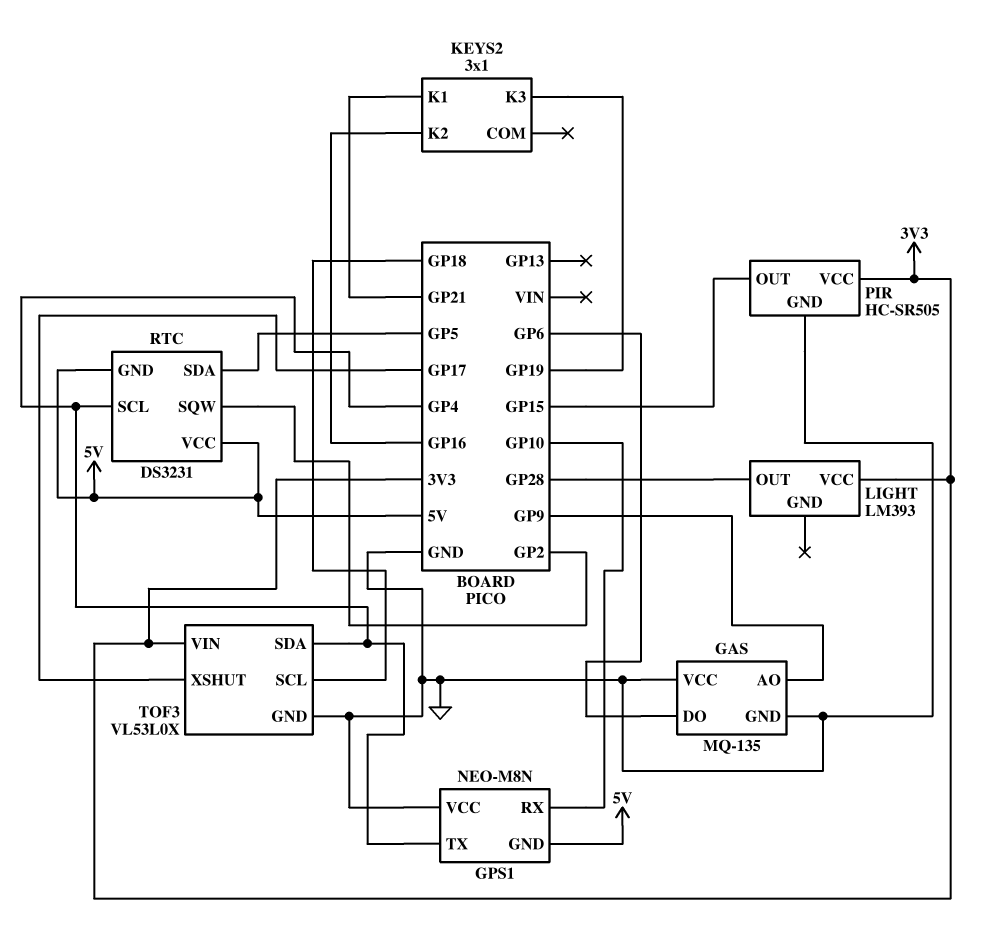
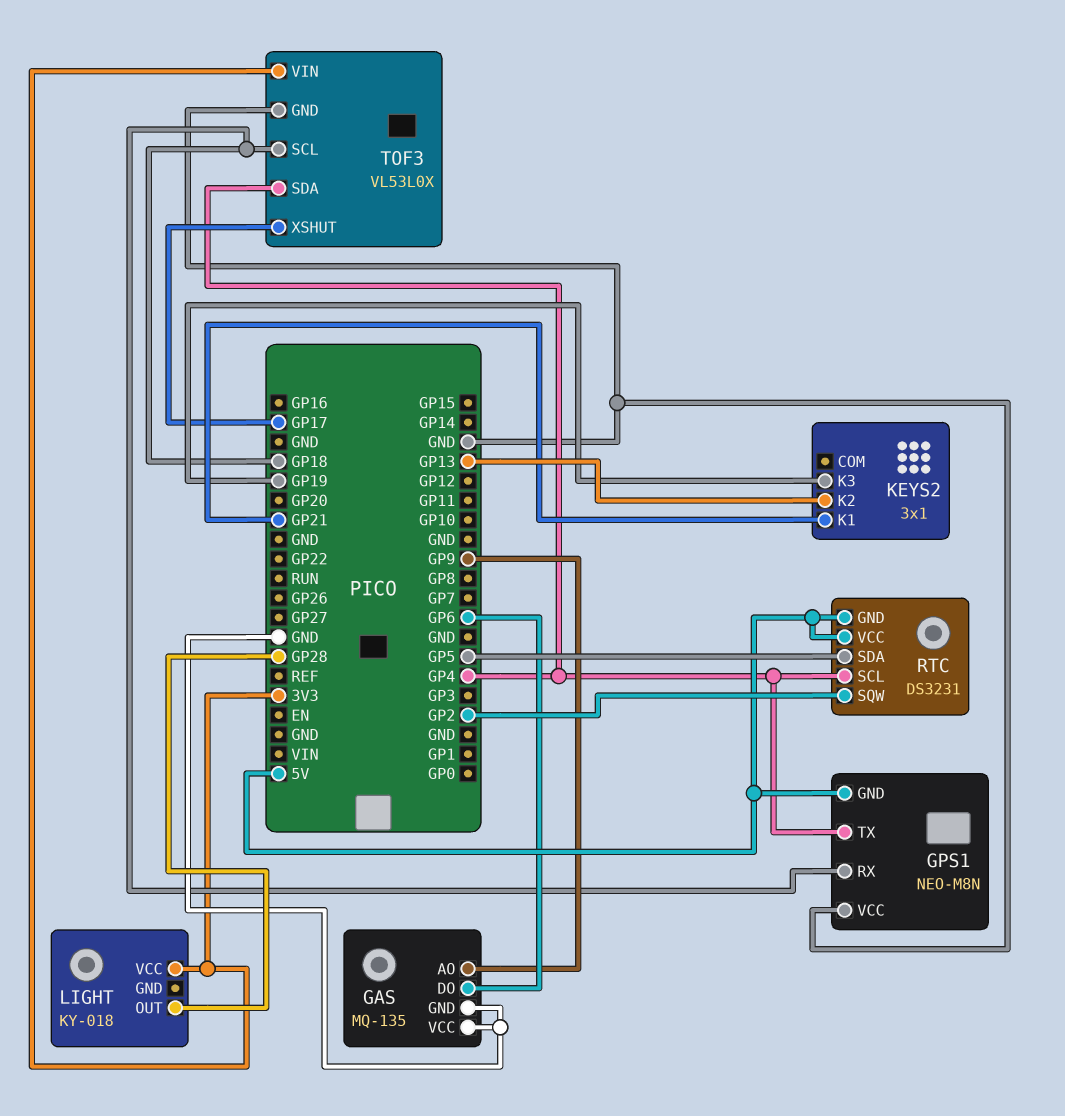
GPS1 pin RX: GP10 -> GP18
KEYS2 pin K2: GP16 -> GP13
LIGHT: LM393 -> KY-018
PIR: HC-SR505 -> none
PIR pin GND: GND -> none
PIR pin OUT: GP15 -> none
PIR pin VCC: 3V3 -> none

